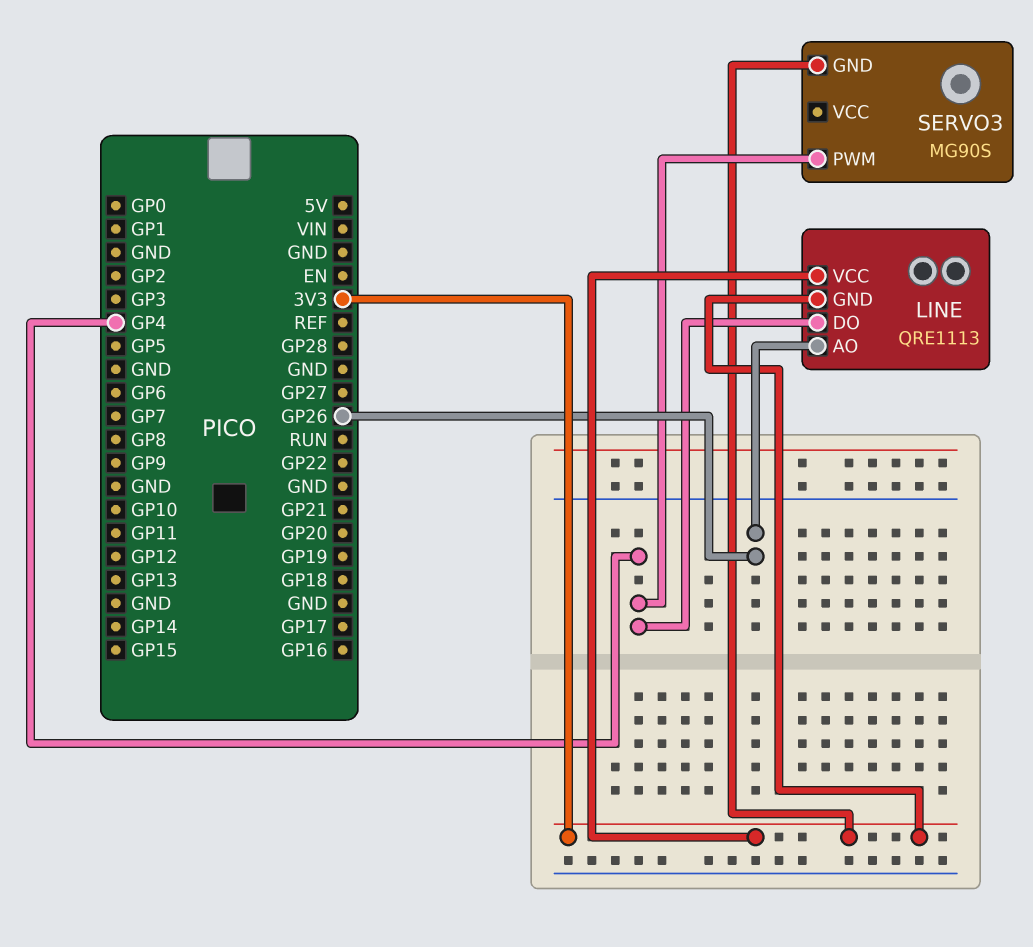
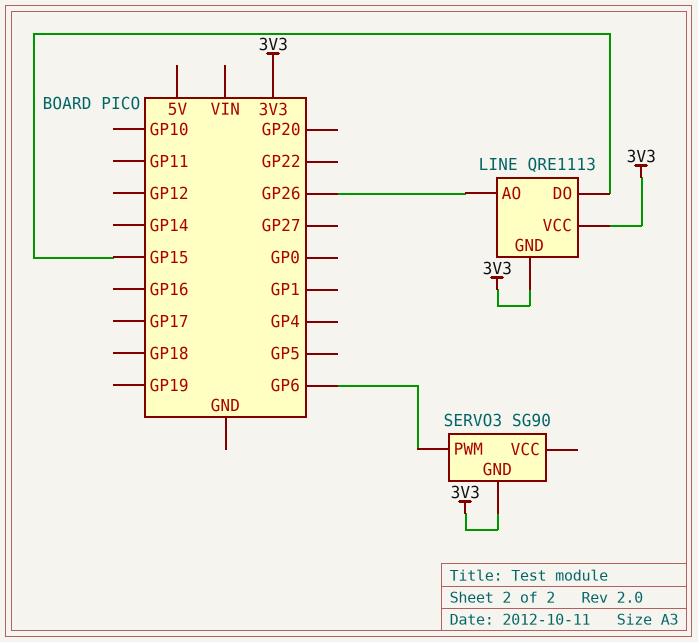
LINE pin DO: GP4 -> GP15
SERVO3: MG90S -> SG90
SERVO3 pin PWM: GP4 -> GP6

